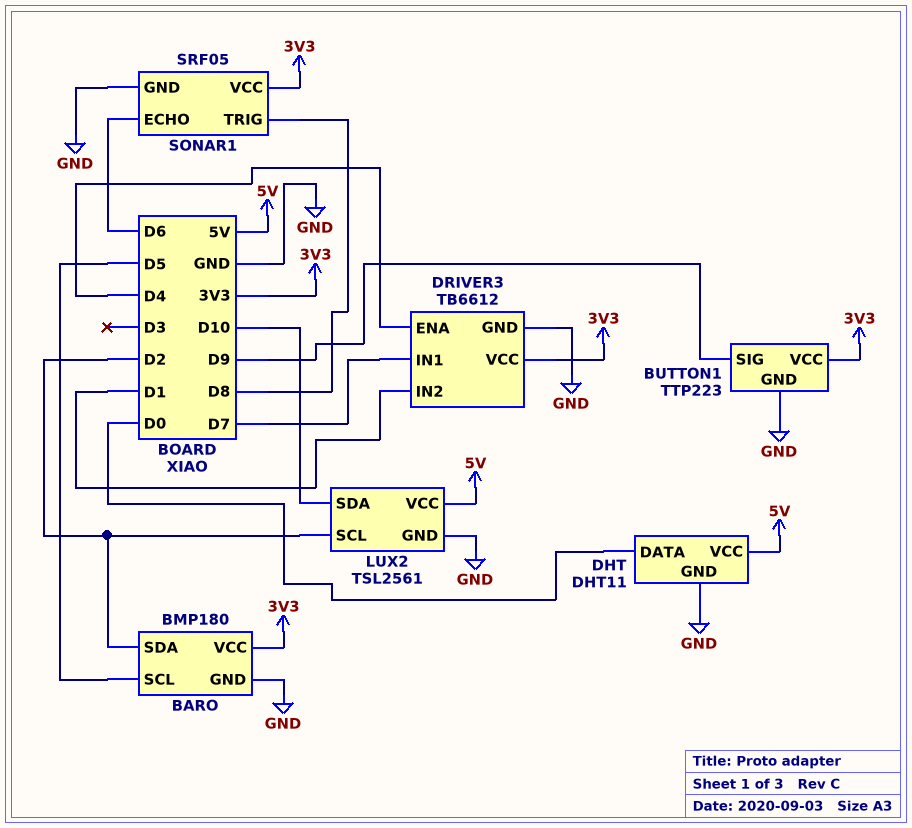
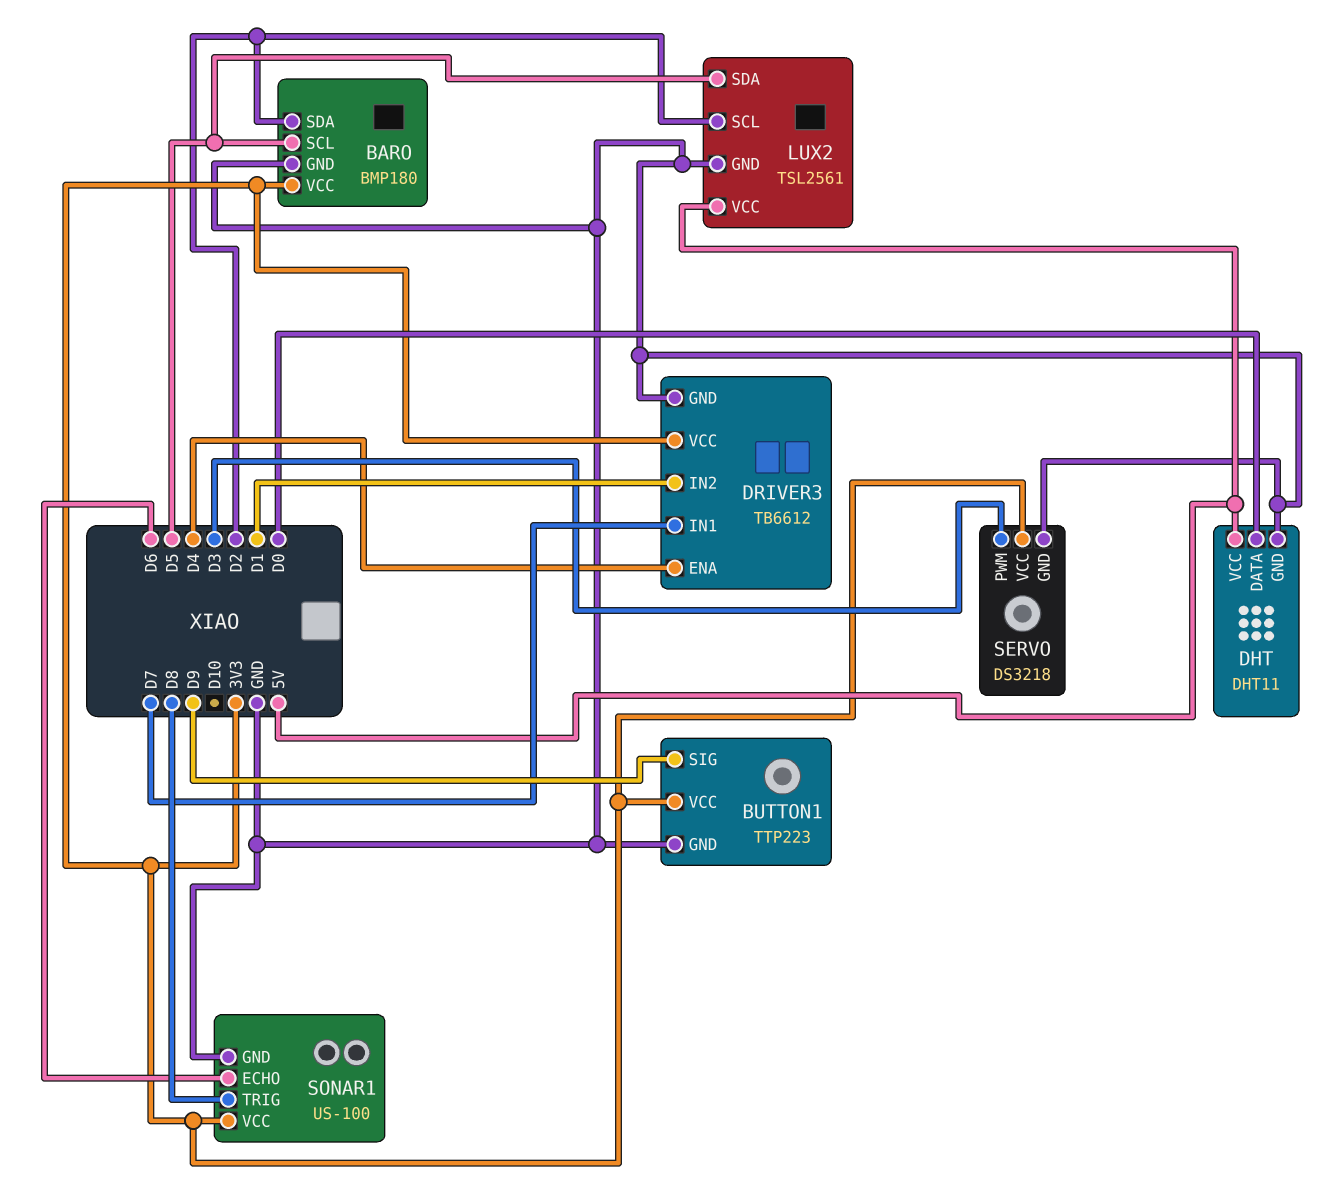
LUX2 pin SDA: D10 -> D5
SERVO: none -> DS3218
SERVO pin GND: none -> GND
SERVO pin PWM: none -> D3
SERVO pin VCC: none -> 3V3
SONAR1: SRF05 -> US-100

